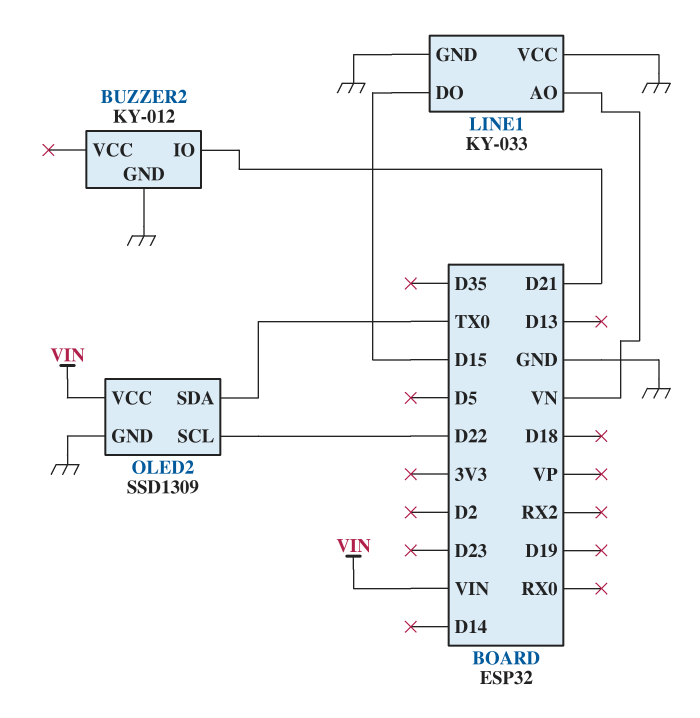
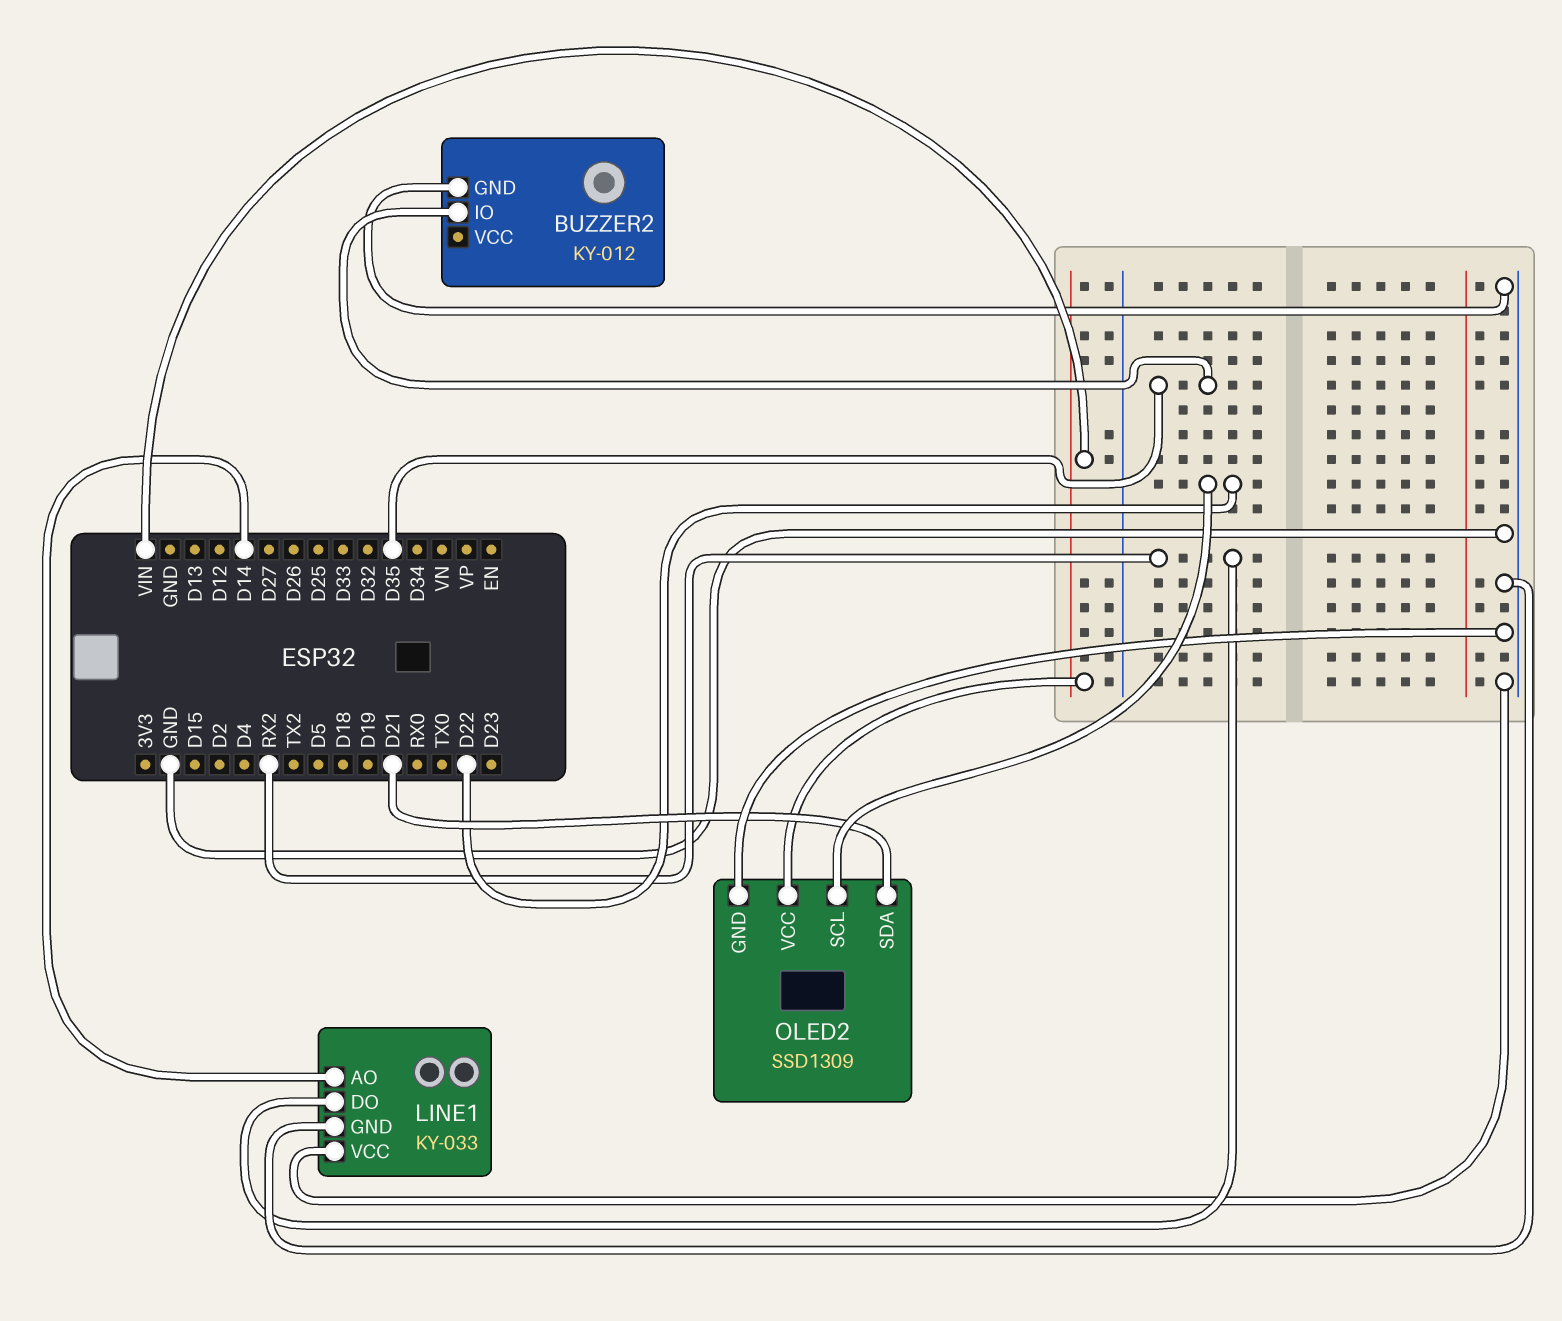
BUZZER2 pin IO: D21 -> D35
LINE1 pin AO: VN -> D14
LINE1 pin DO: D15 -> RX2
OLED2 pin SDA: TX0 -> D21

